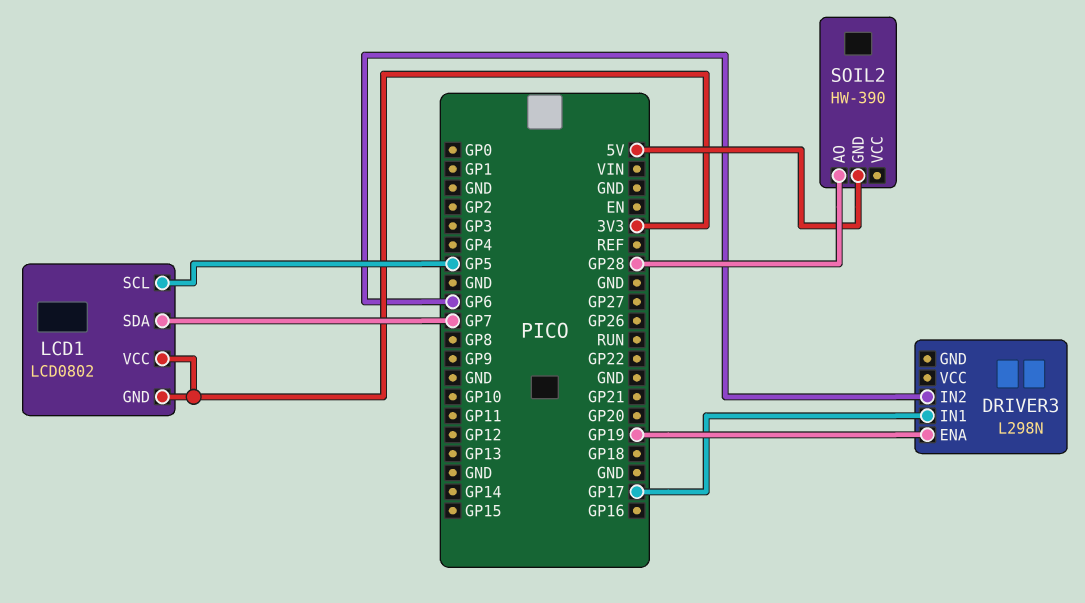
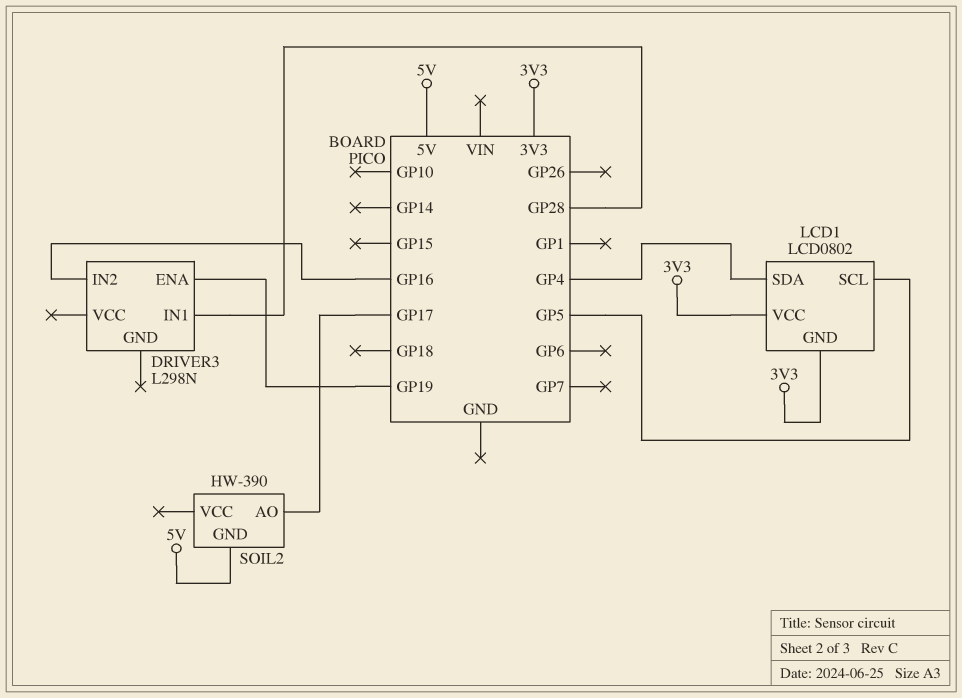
DRIVER3 pin IN1: GP17 -> GP28
DRIVER3 pin IN2: GP6 -> GP16
LCD1 pin SDA: GP7 -> GP4
SOIL2 pin AO: GP28 -> GP17

